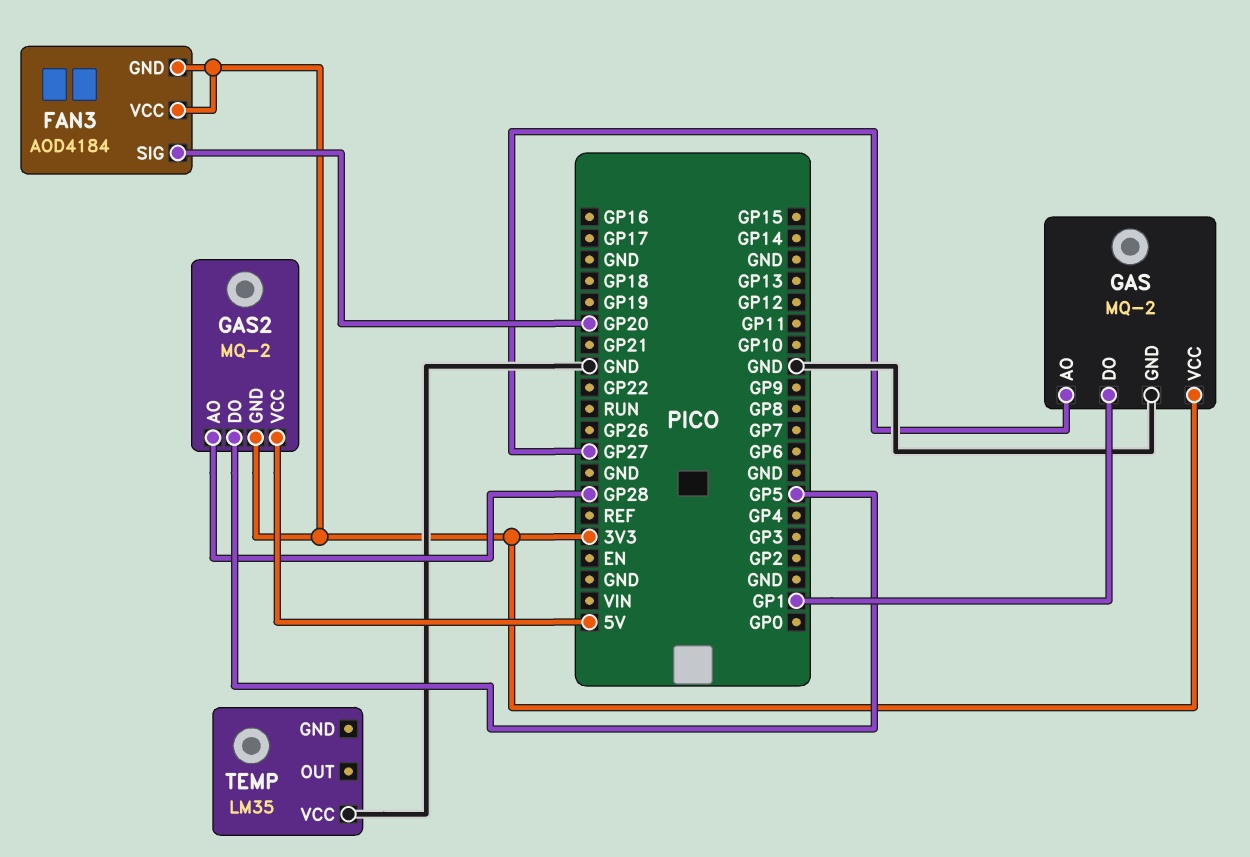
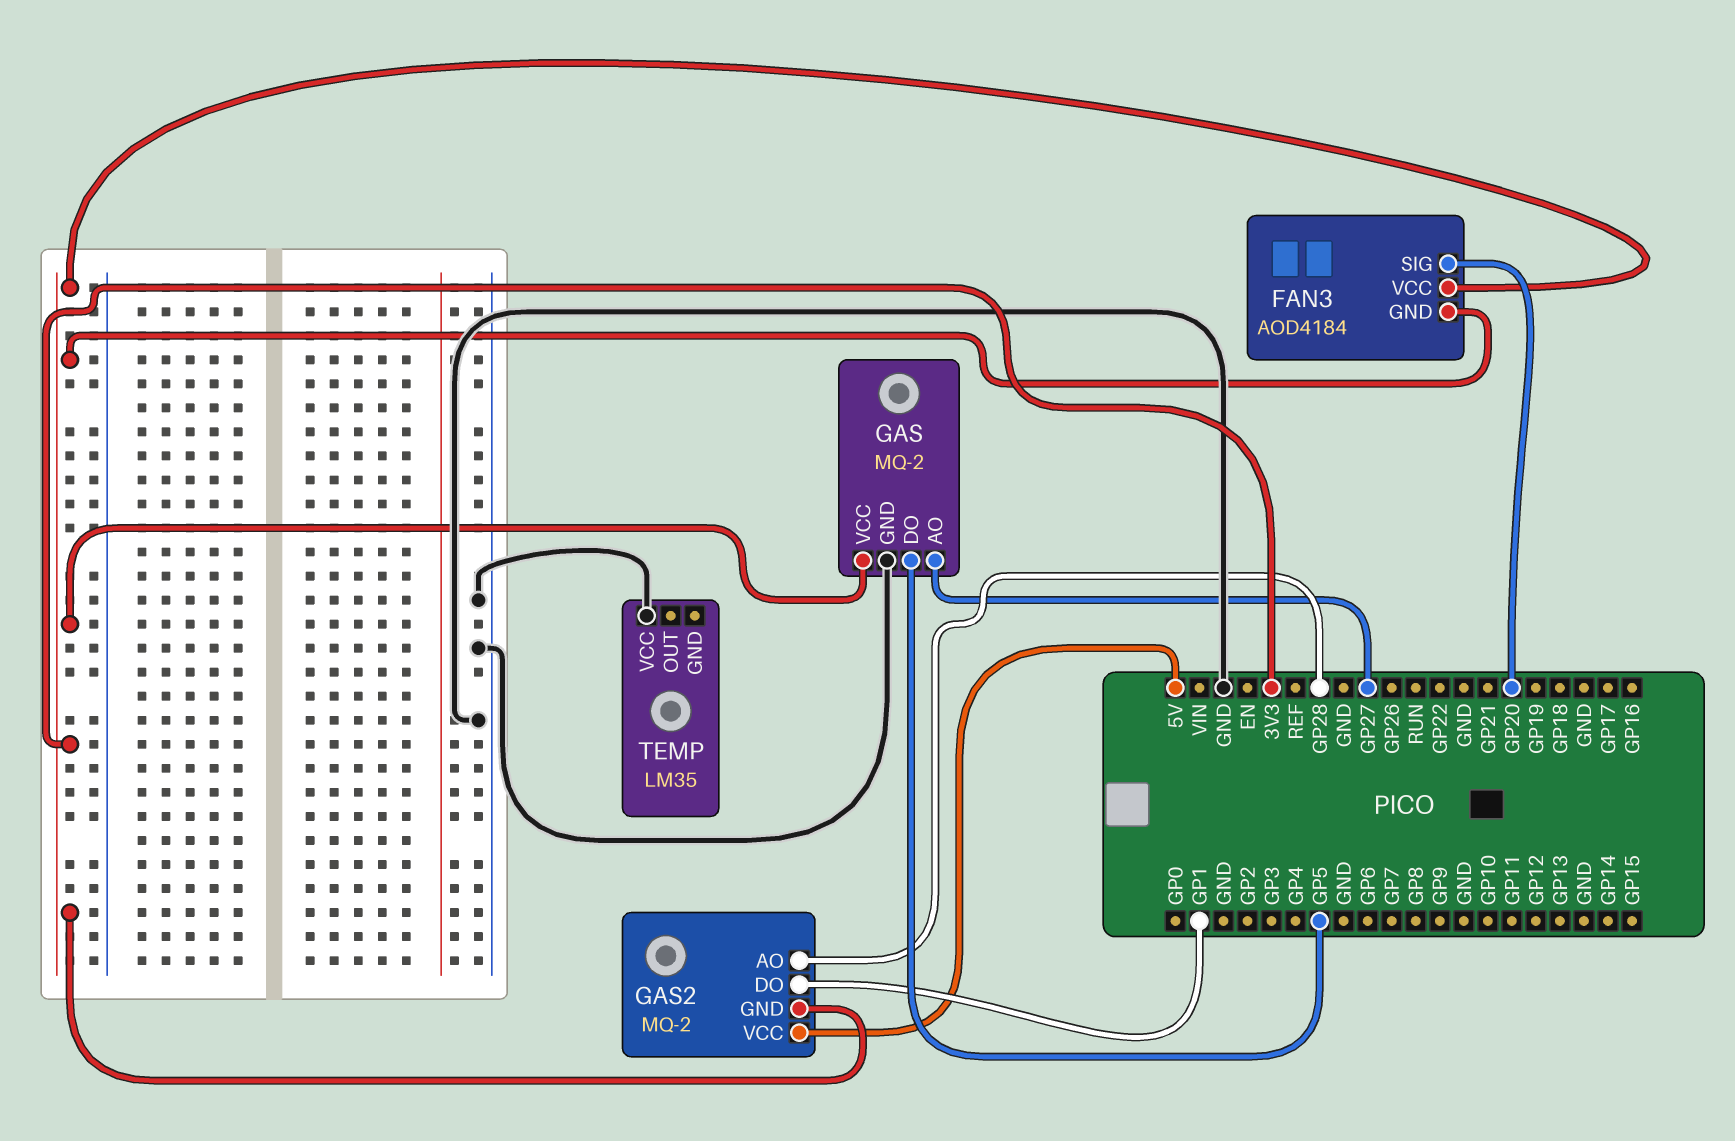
GAS pin DO: GP1 -> GP5
GAS2 pin DO: GP5 -> GP1

